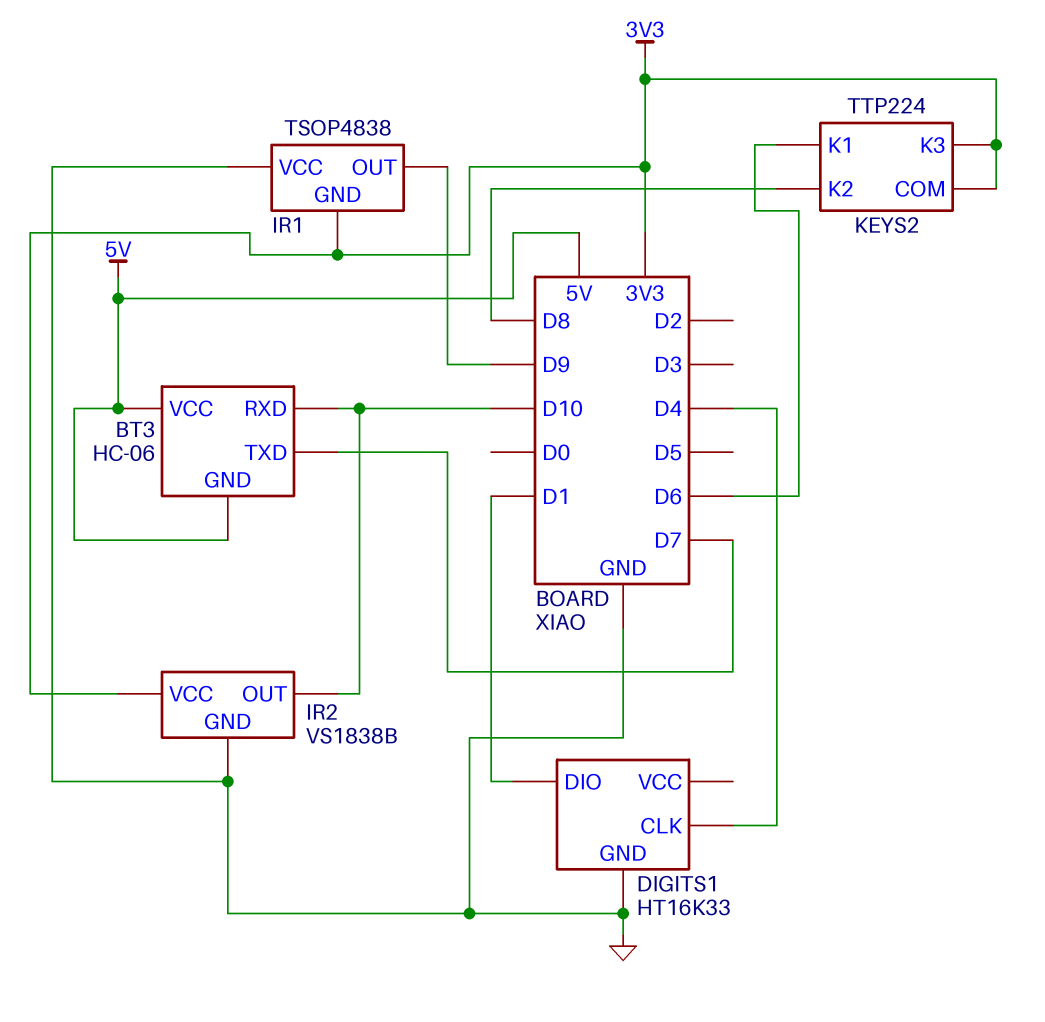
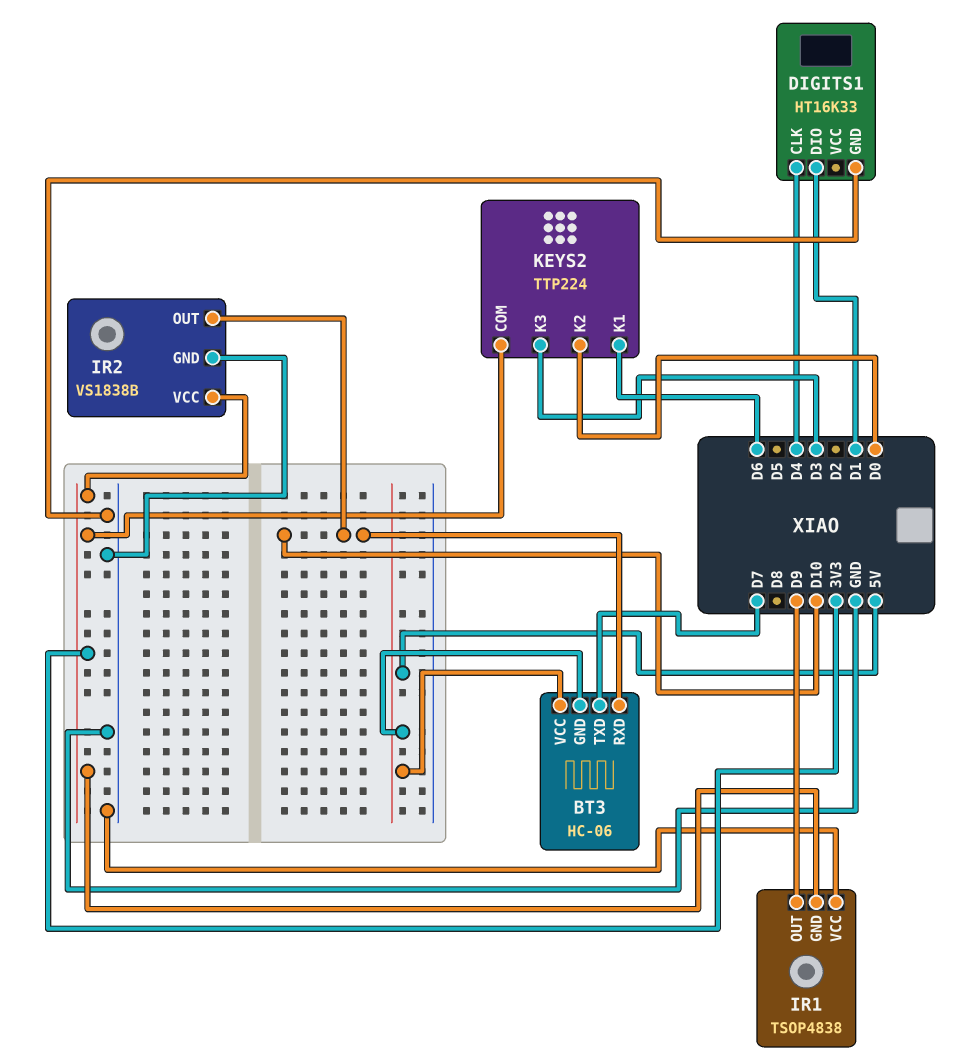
KEYS2 pin K2: D8 -> D0
KEYS2 pin K3: 3V3 -> D3

